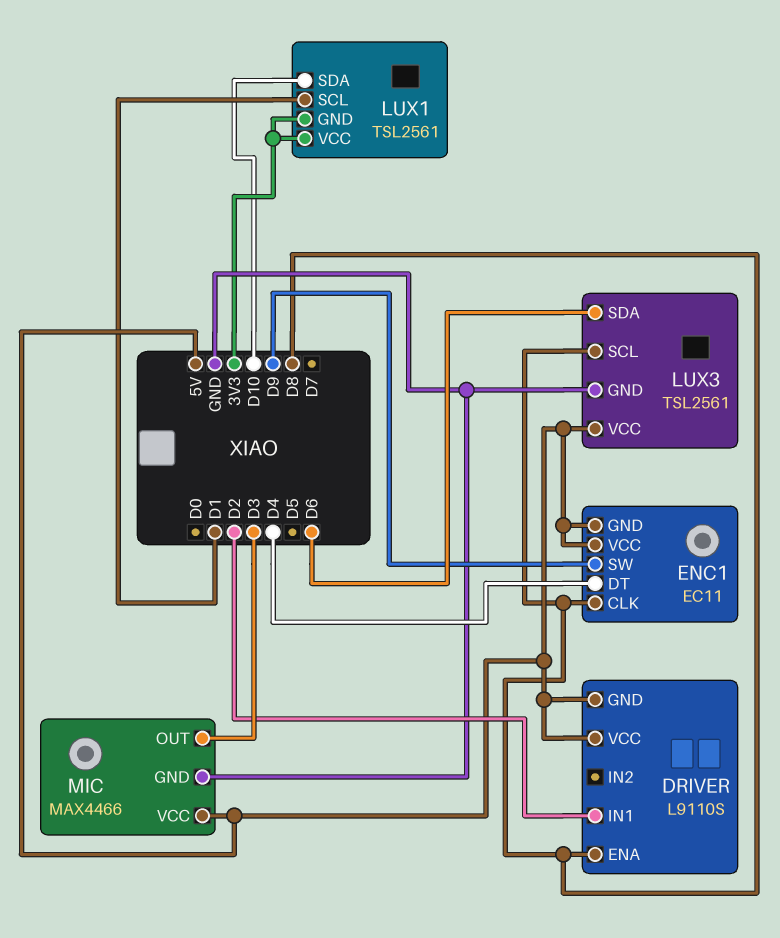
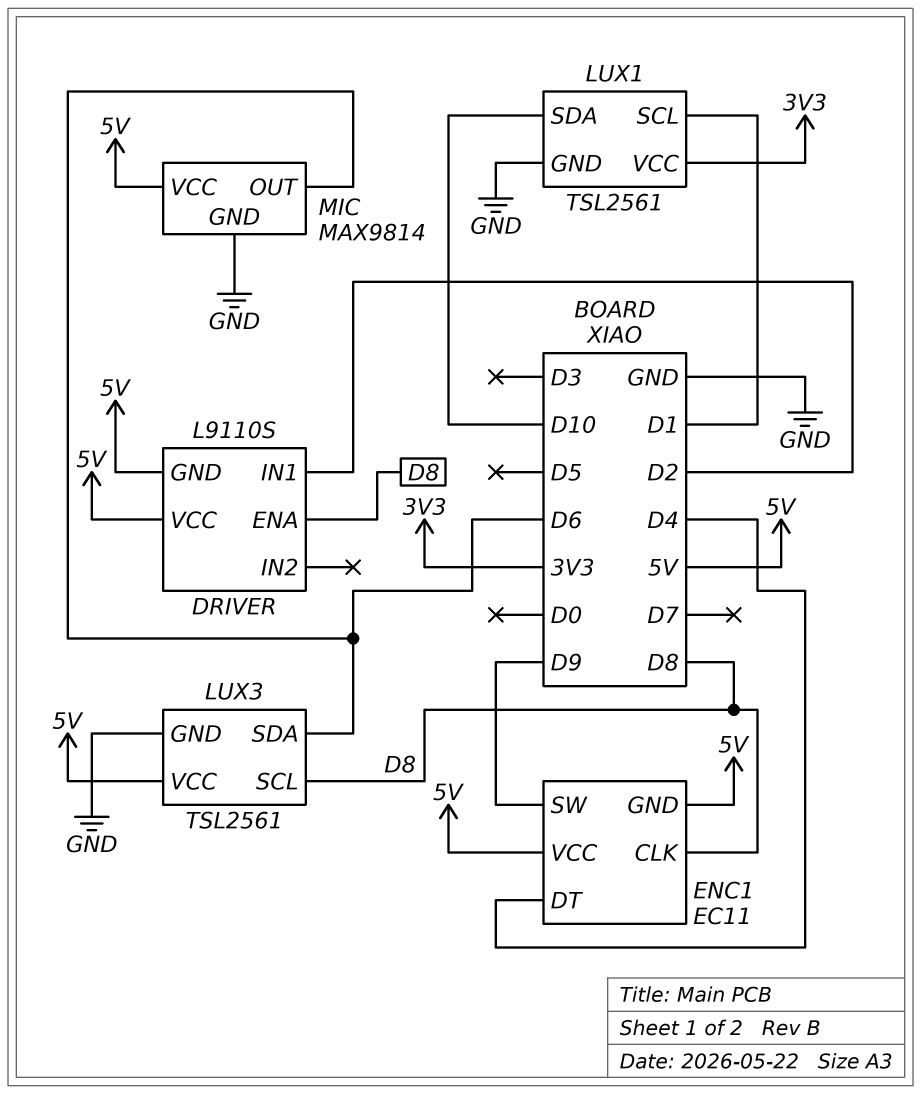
LUX1 pin GND: 3V3 -> GND
MIC: MAX4466 -> MAX9814
MIC pin OUT: D3 -> D6

